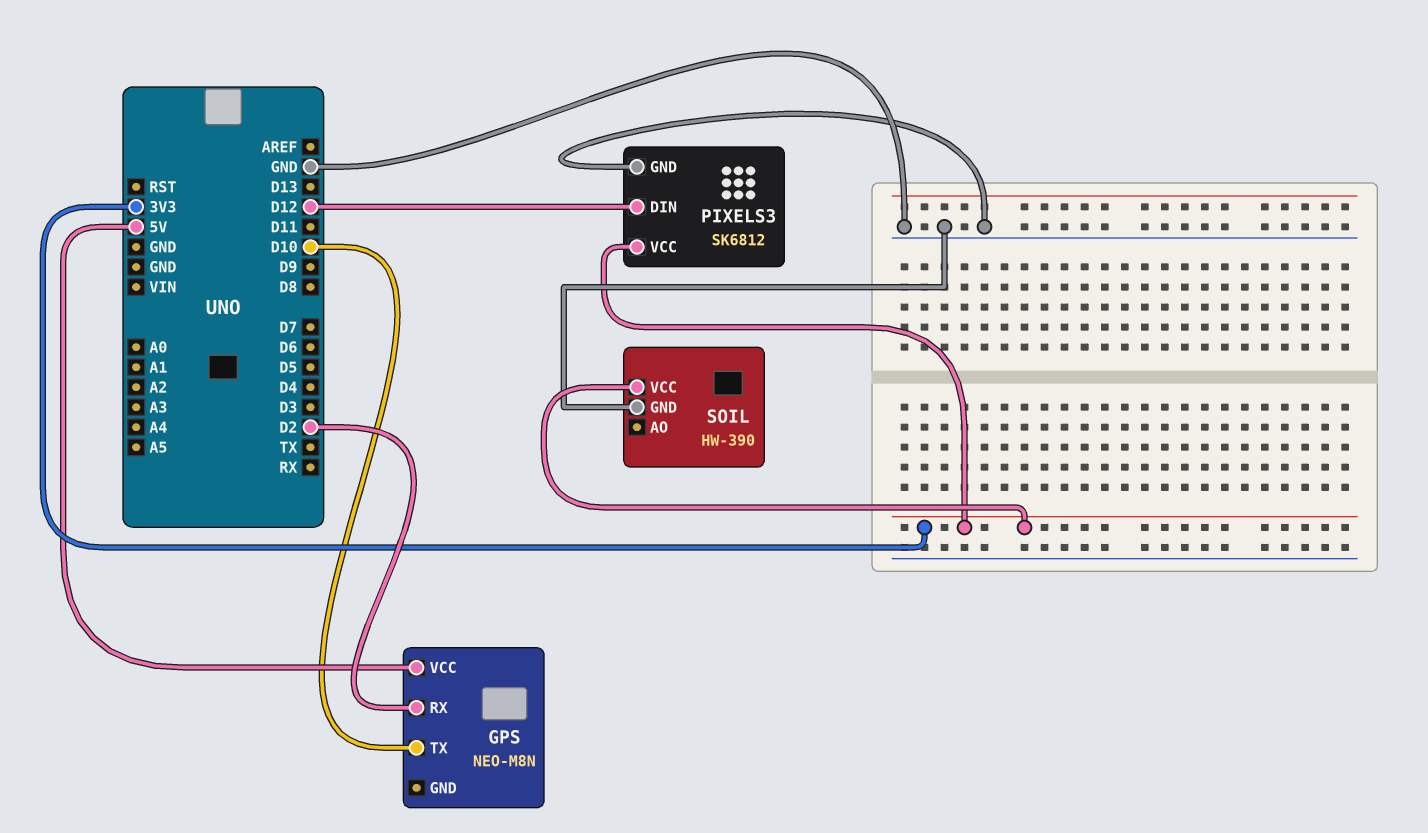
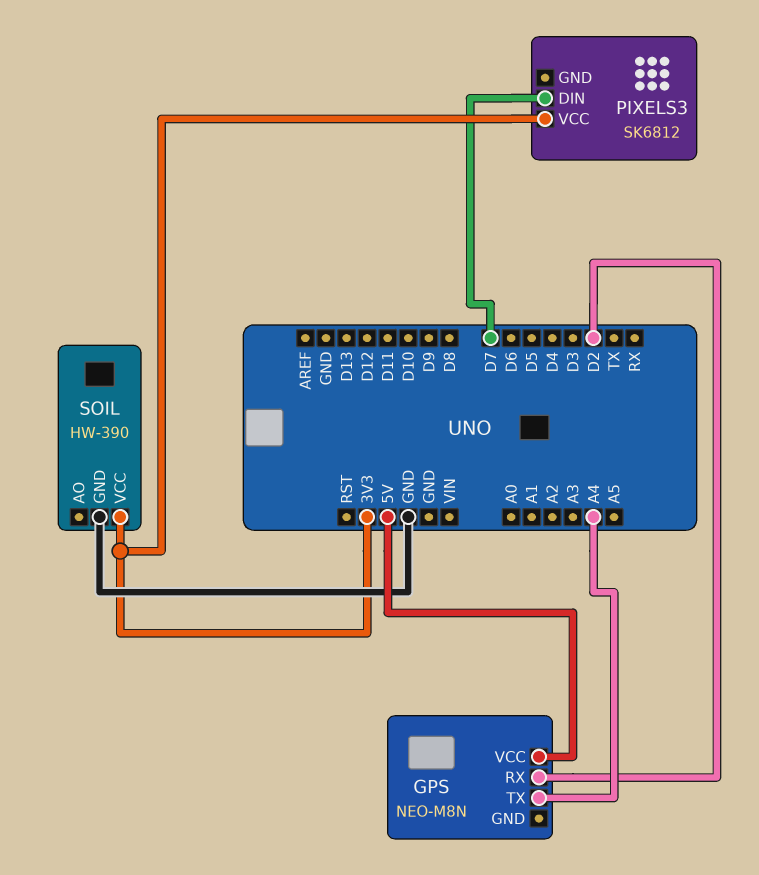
GPS pin TX: D10 -> A4
PIXELS3 pin DIN: D12 -> D7
PIXELS3 pin GND: GND -> none

